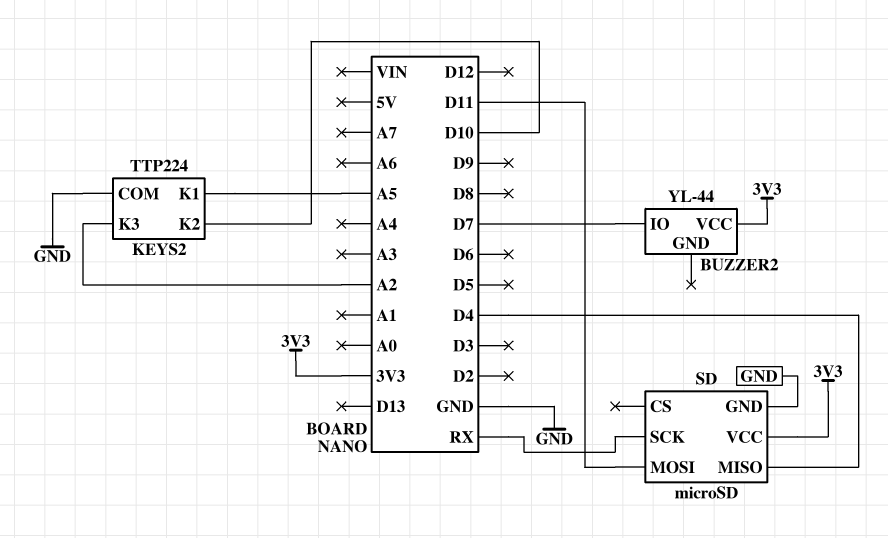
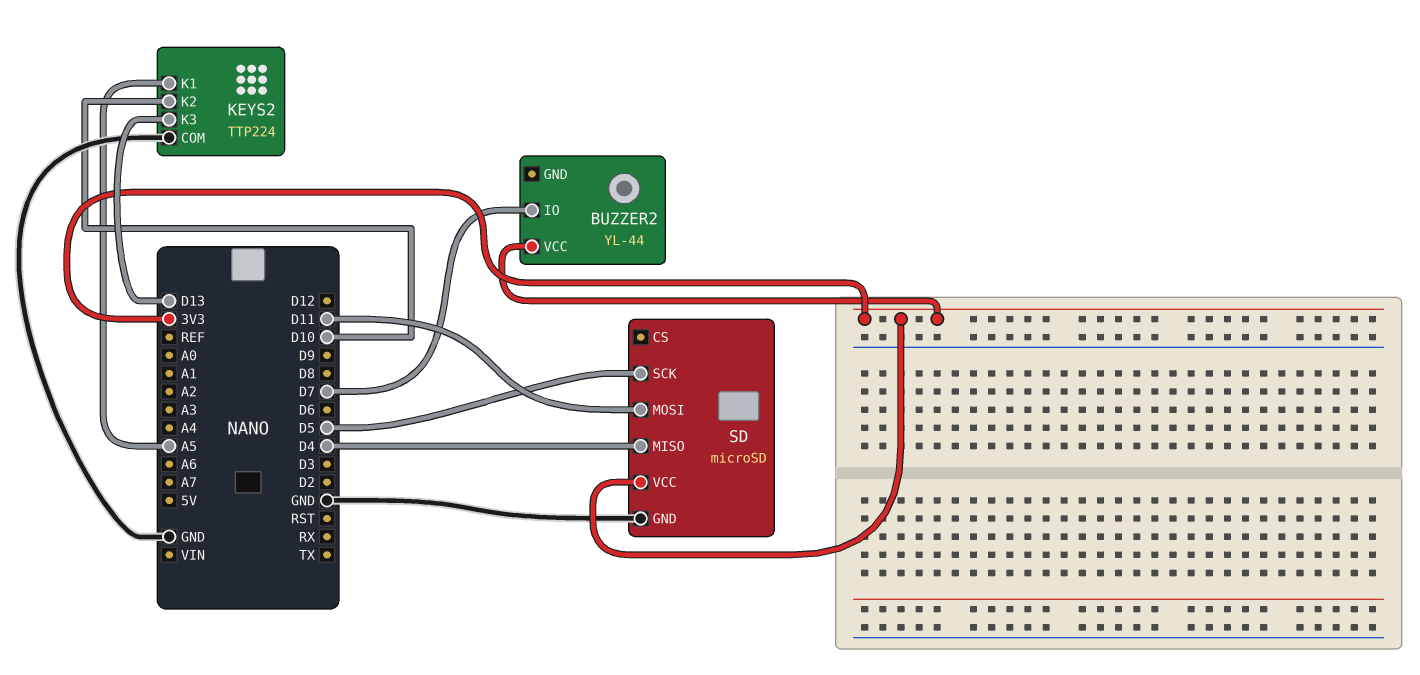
KEYS2 pin K3: A2 -> D13
SD pin SCK: RX -> D5

